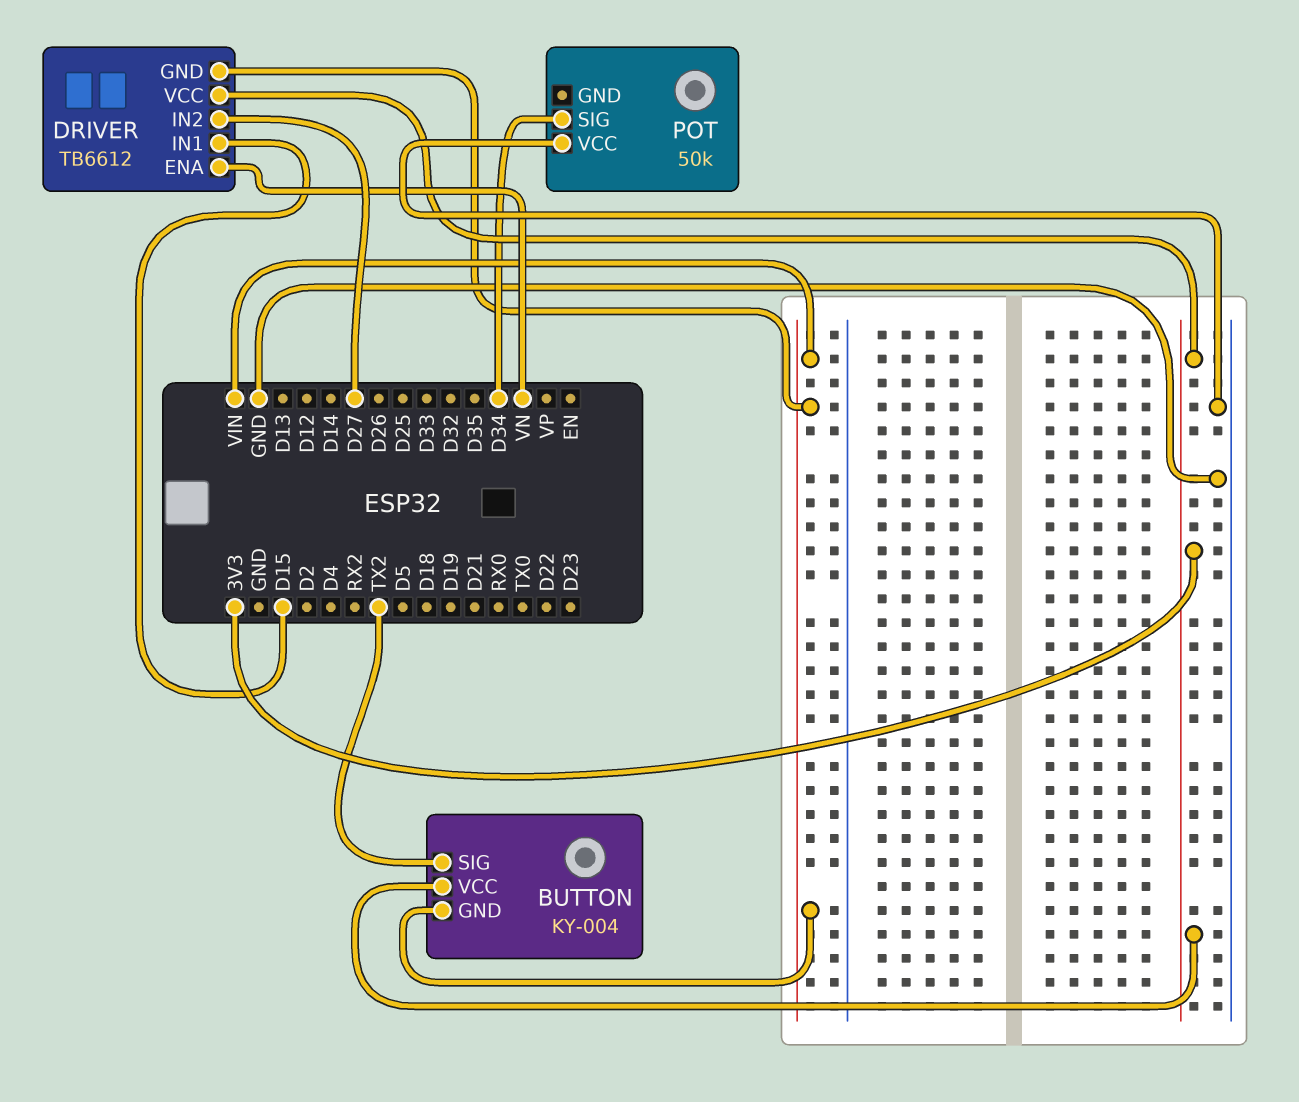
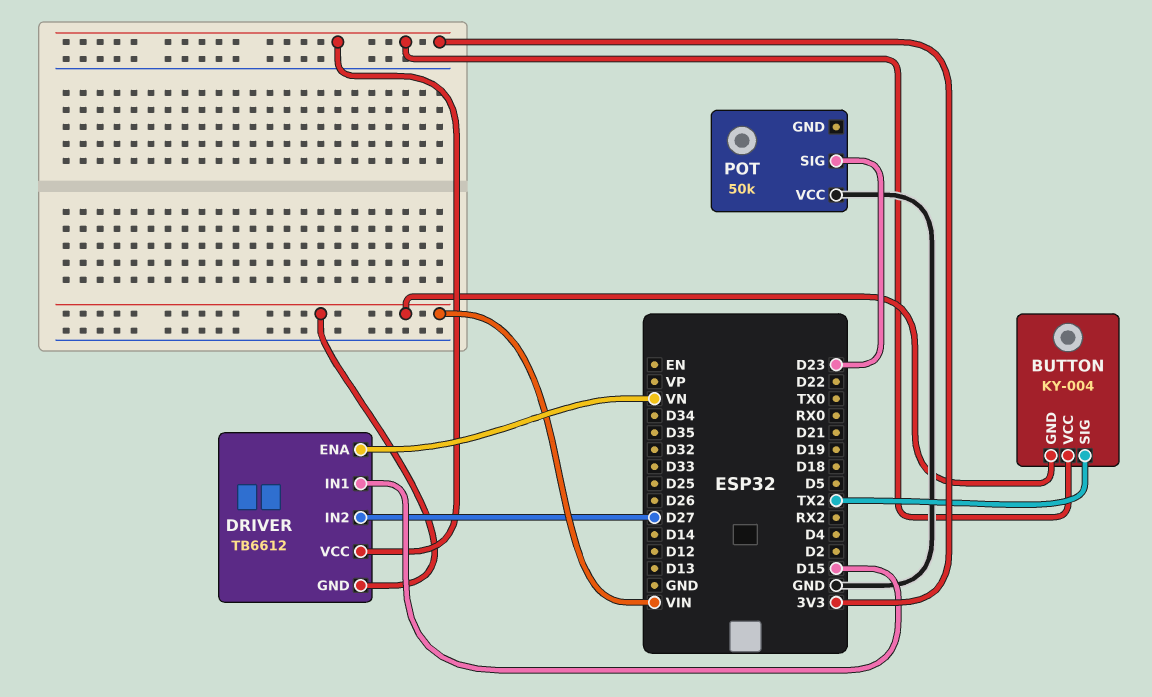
POT pin SIG: D34 -> D23

